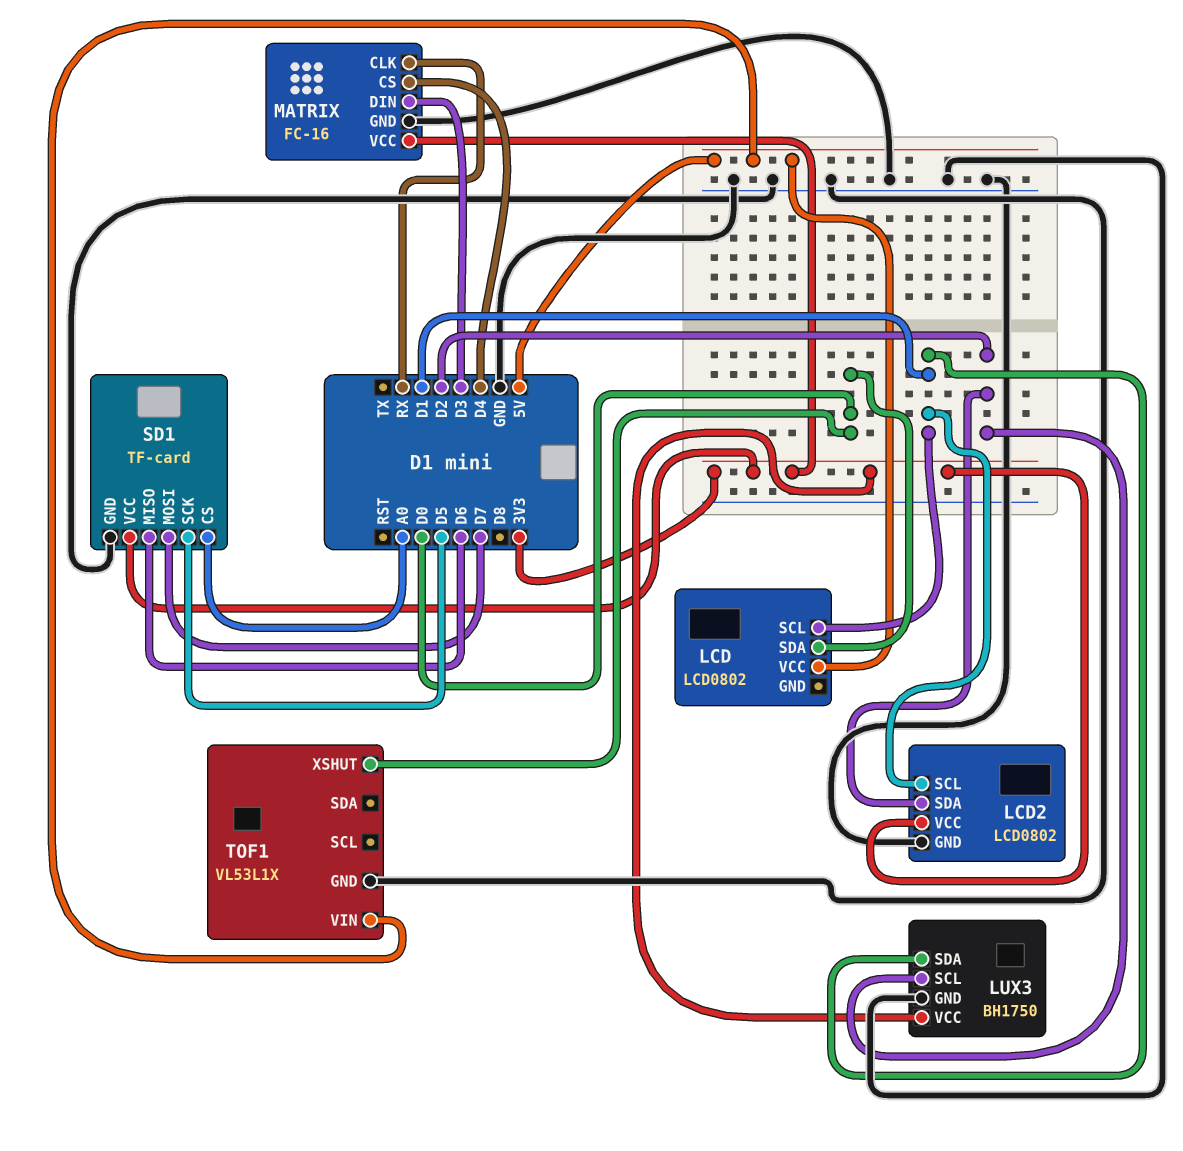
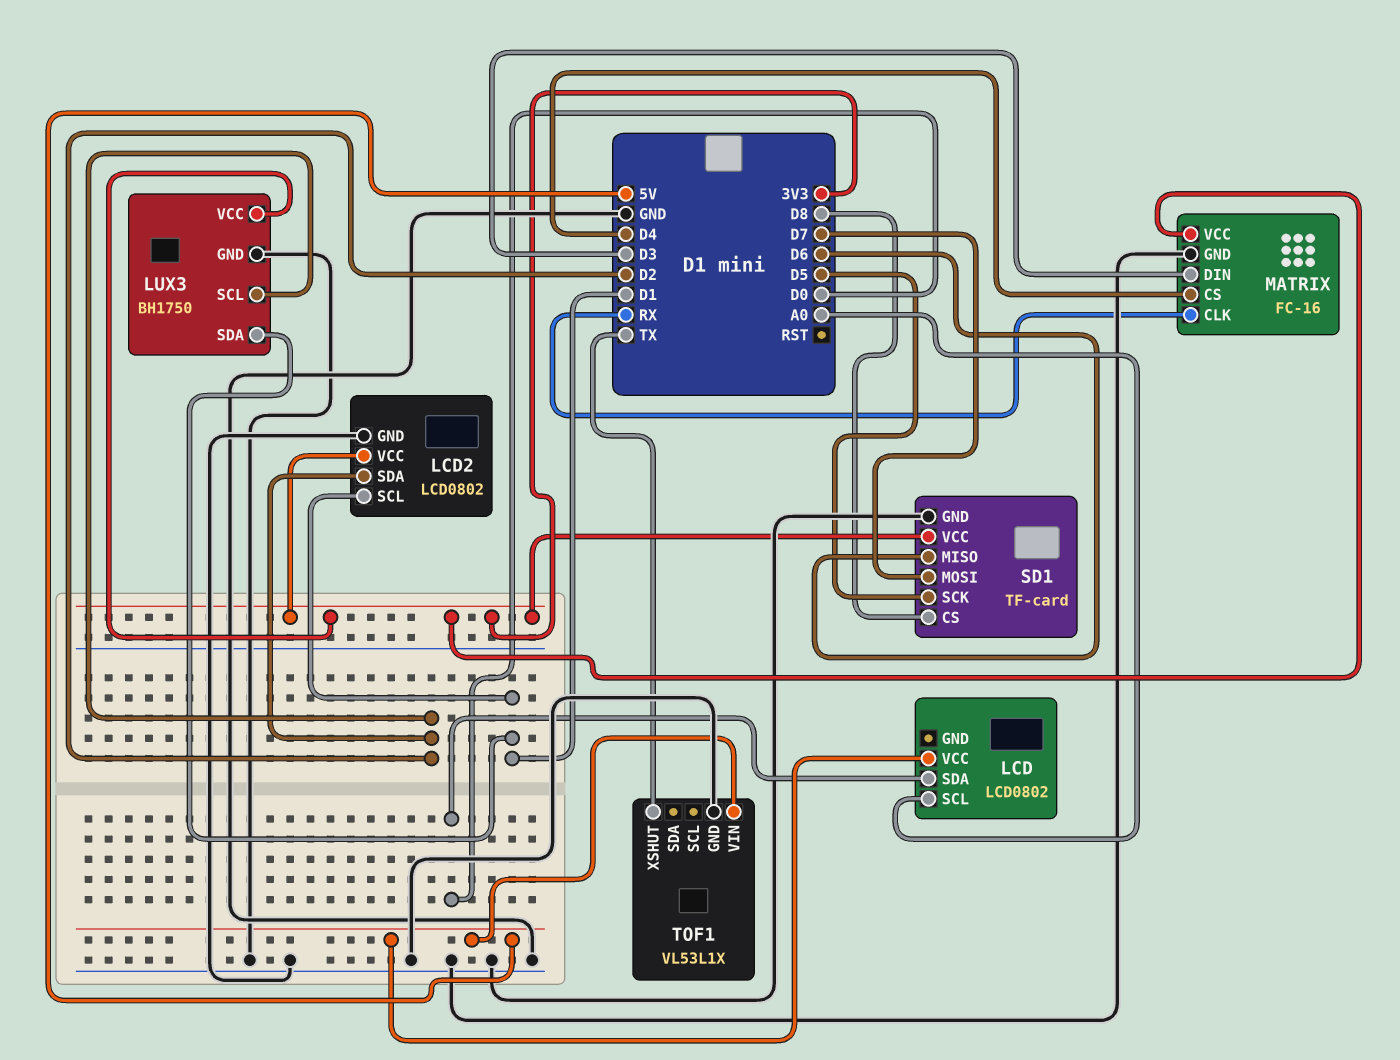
LCD pin SCL: D1 -> A0
SD1 pin CS: A0 -> D8
TOF1 pin XSHUT: D0 -> TX

